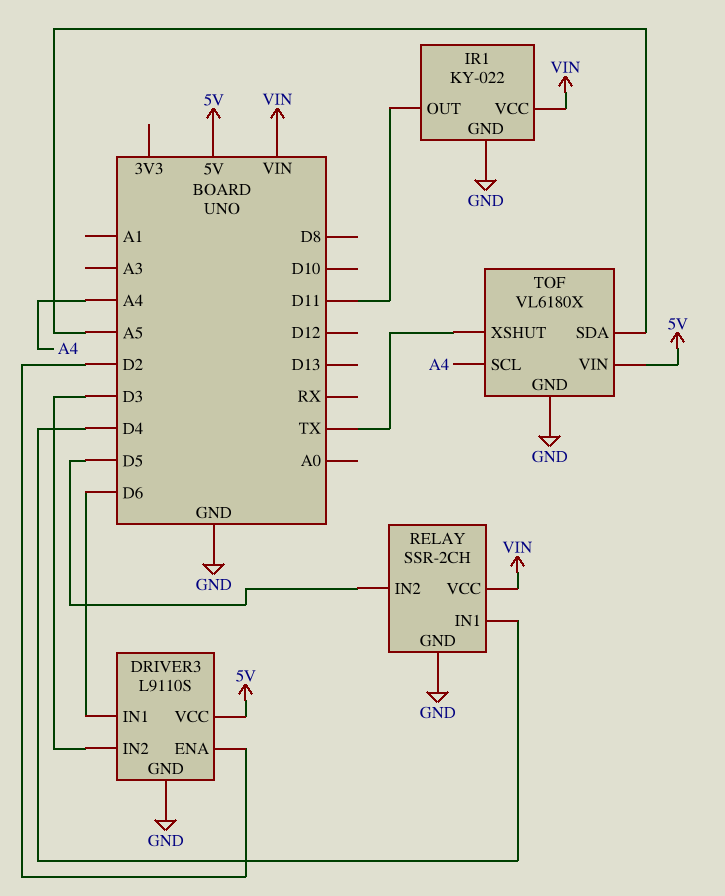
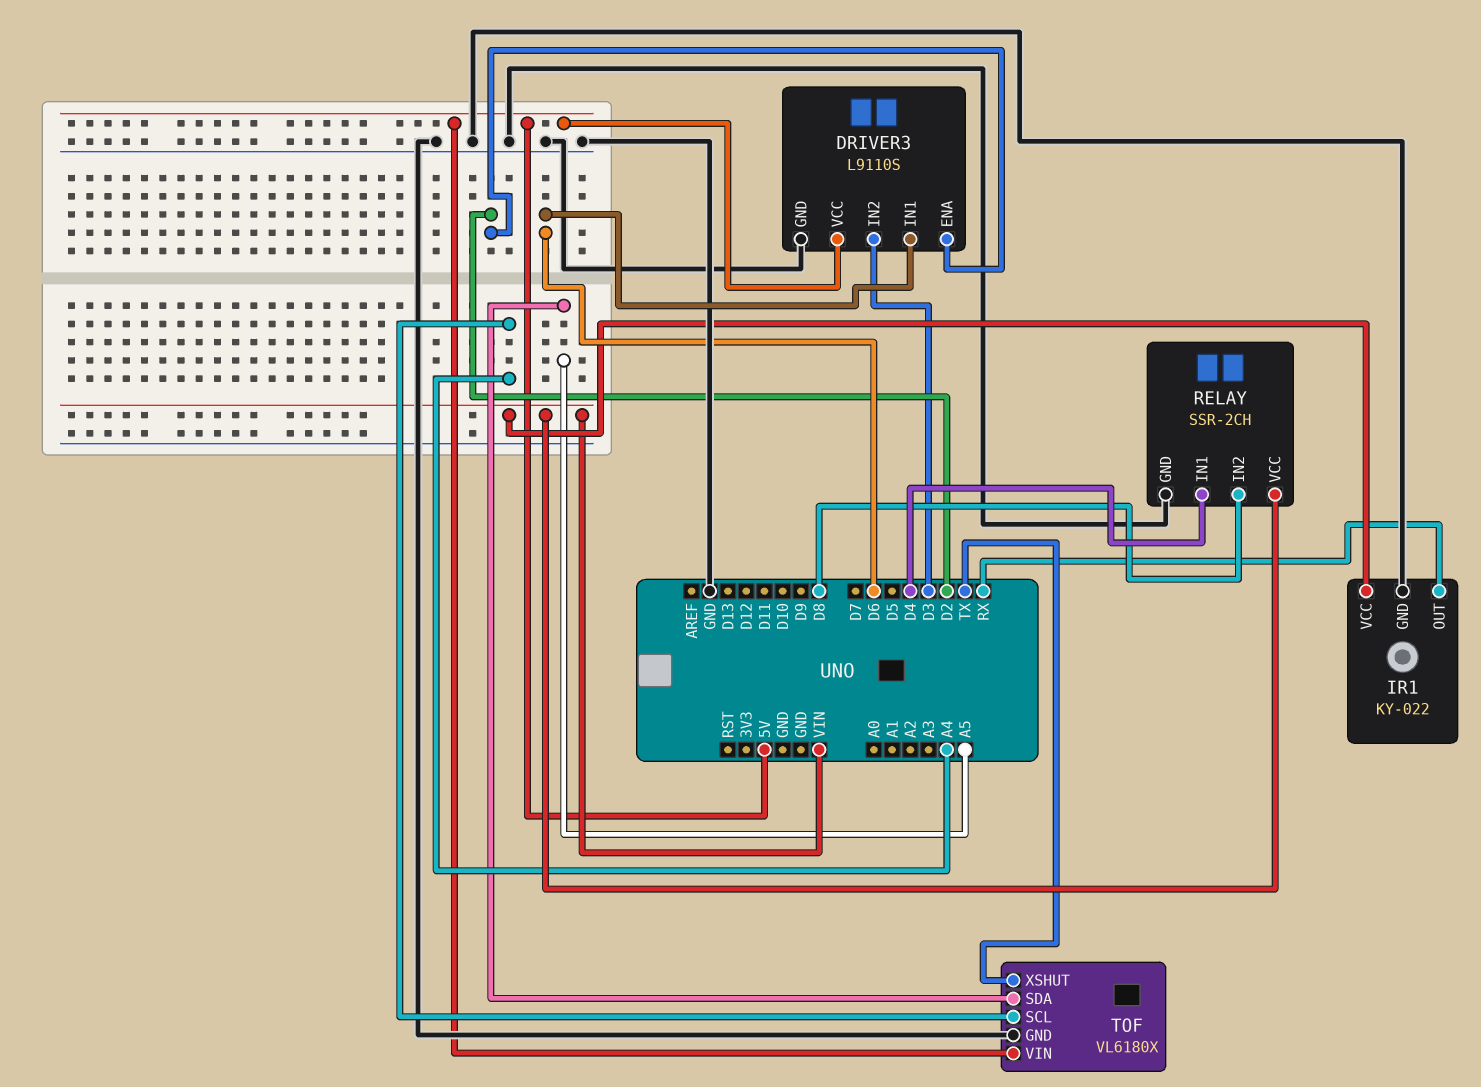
IR1 pin OUT: D11 -> RX
RELAY pin IN2: D5 -> D8

